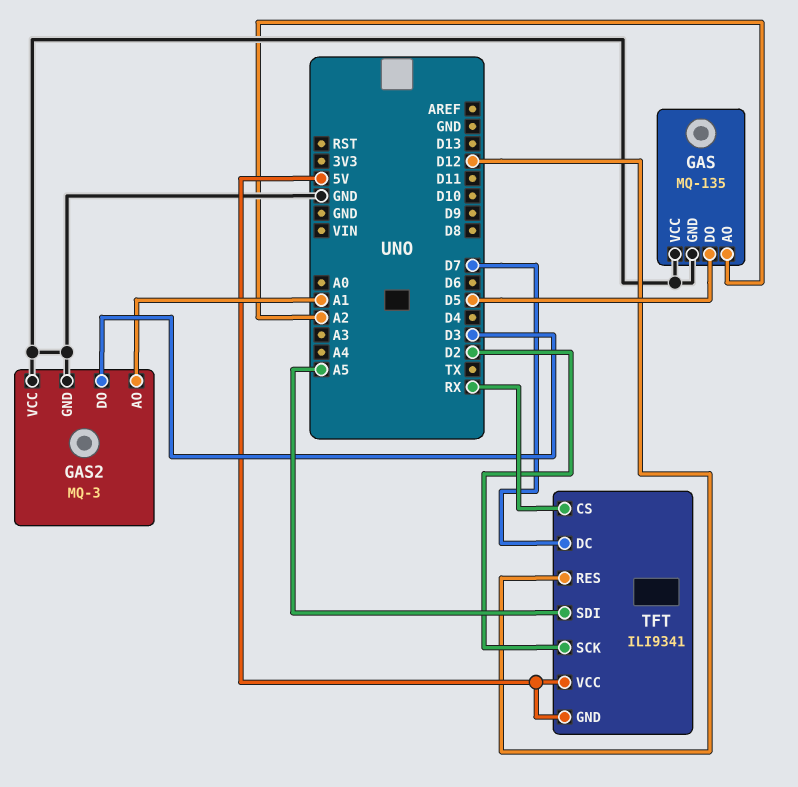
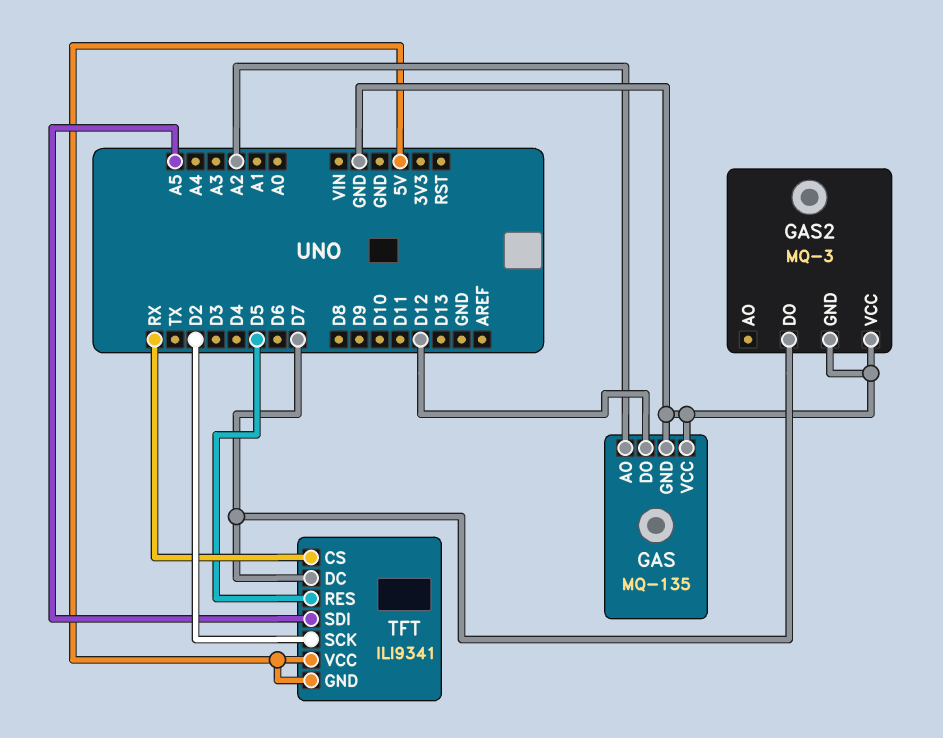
GAS pin DO: D5 -> D12
GAS2 pin AO: A1 -> none
GAS2 pin DO: D3 -> D7
TFT pin RES: D12 -> D5

